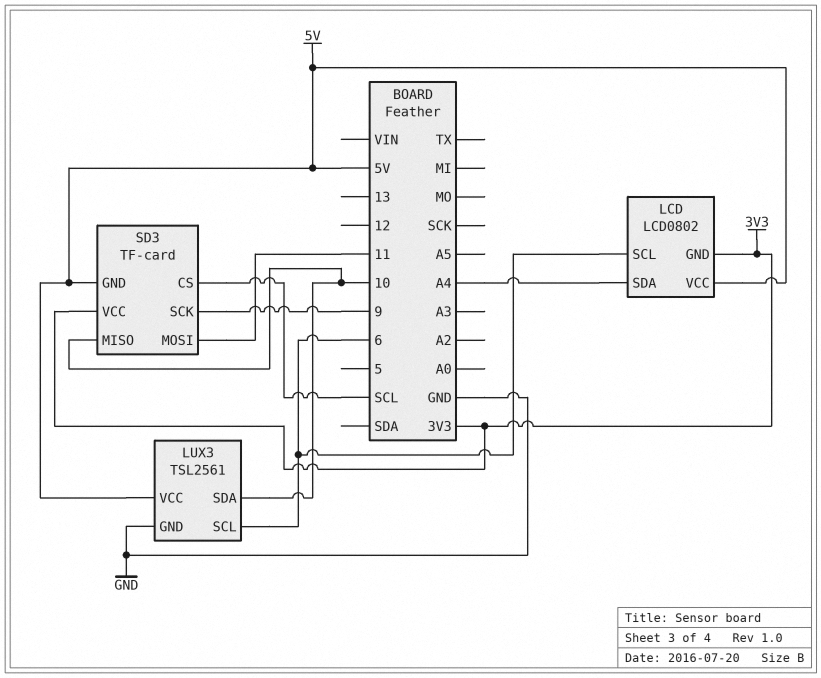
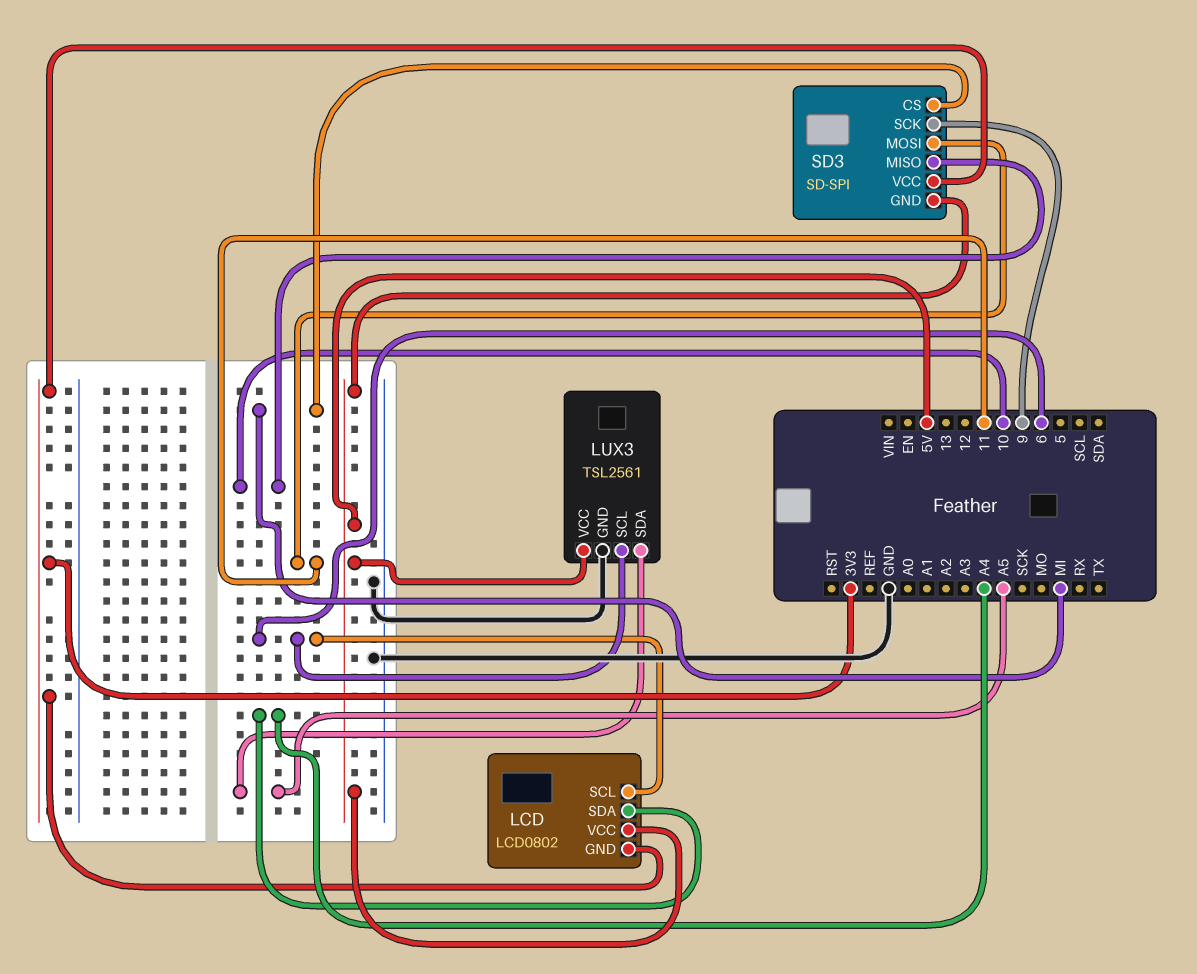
LUX3 pin SDA: 10 -> A5
SD3: TF-card -> SD-SPI
SD3 pin CS: SCL -> MI

